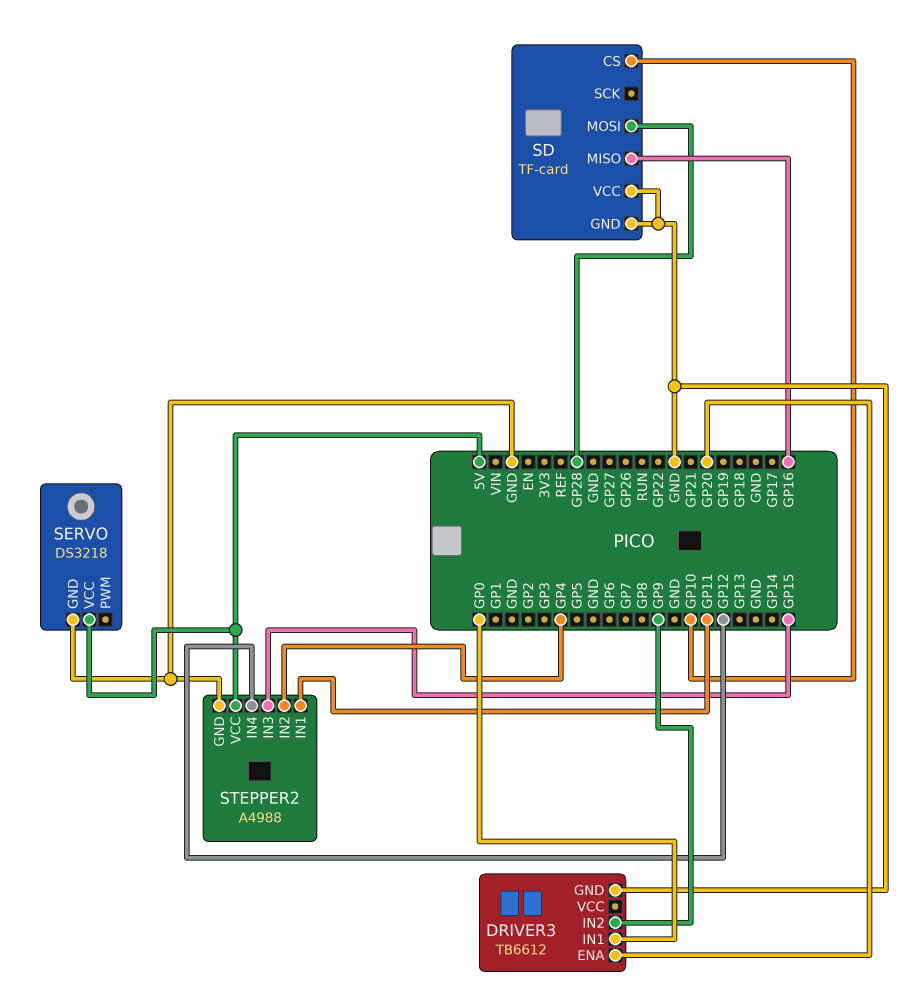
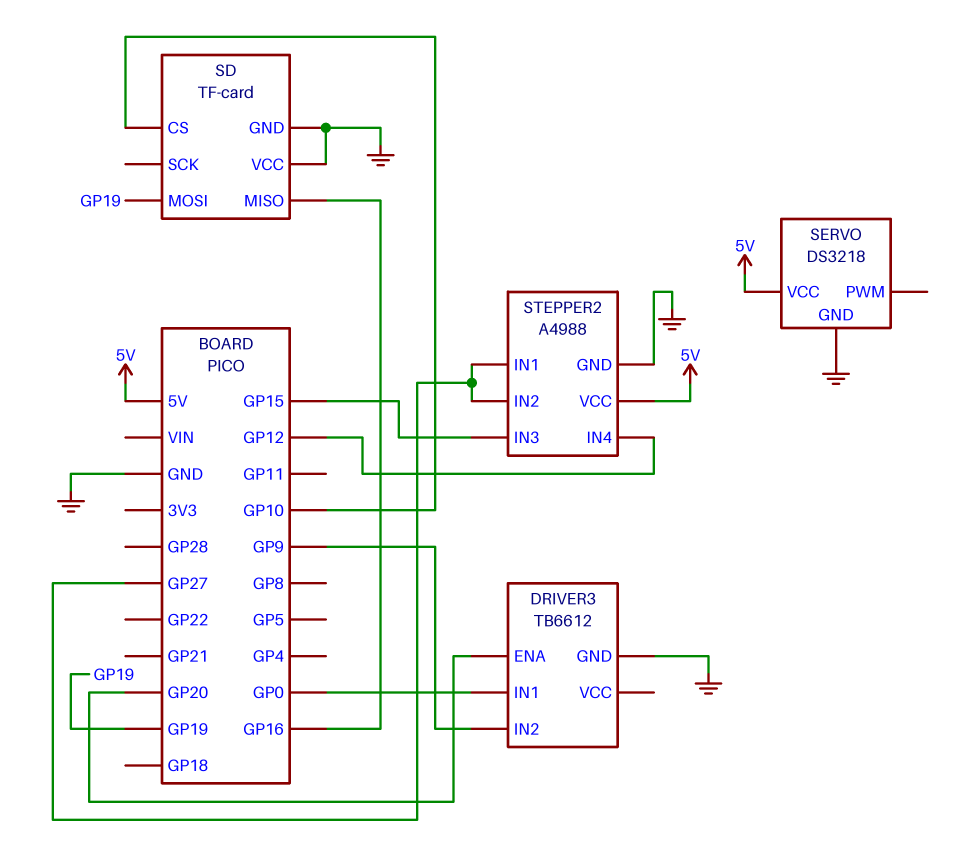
SD pin MOSI: GP28 -> GP19
STEPPER2 pin IN1: GP11 -> GP27
STEPPER2 pin IN2: GP4 -> GP27

